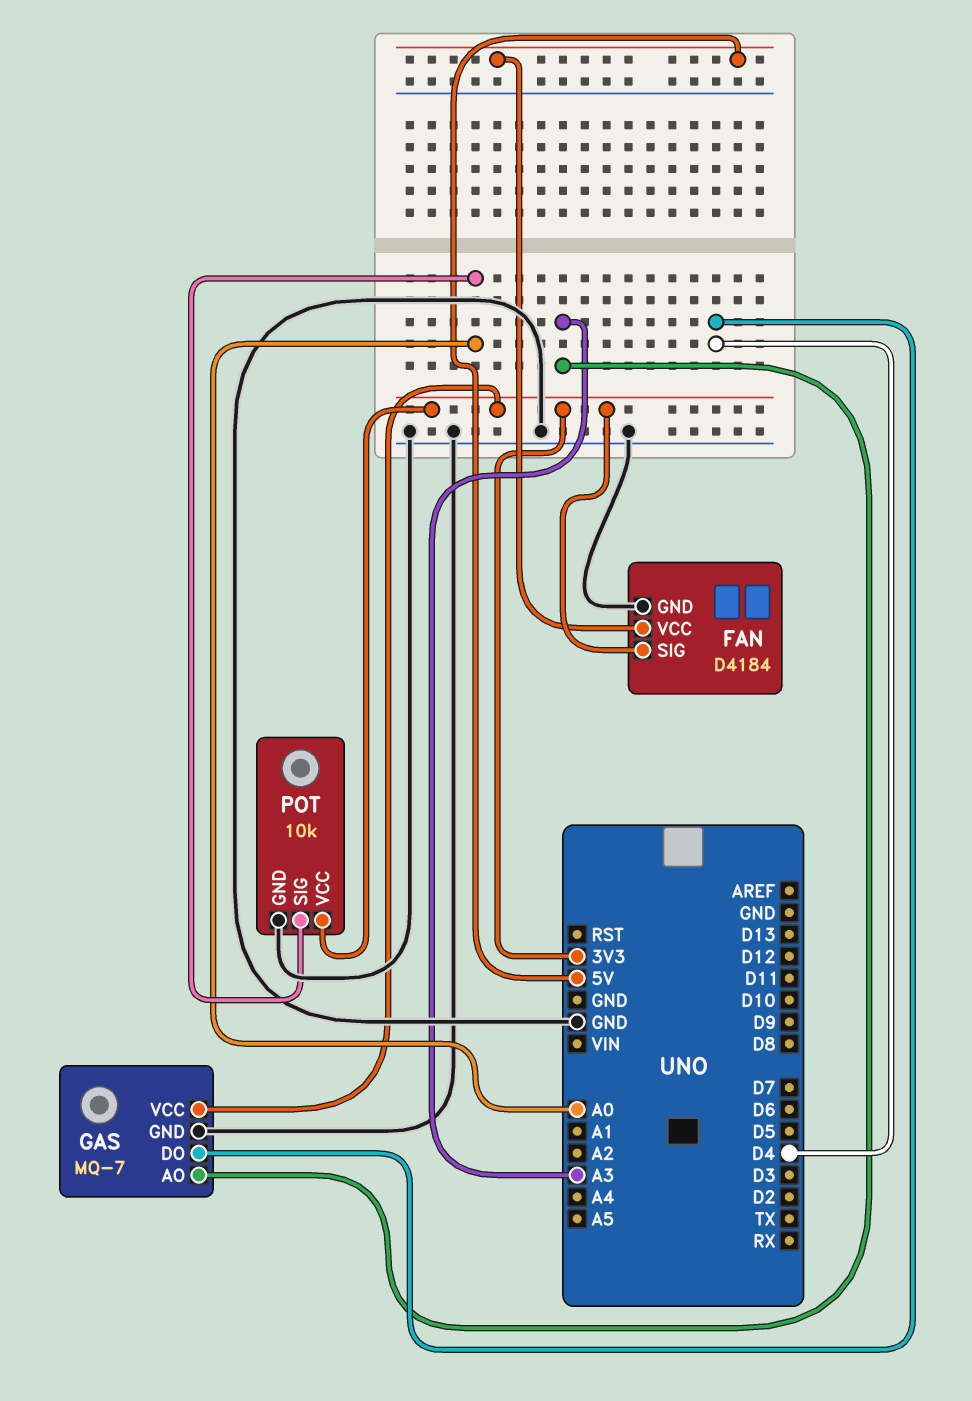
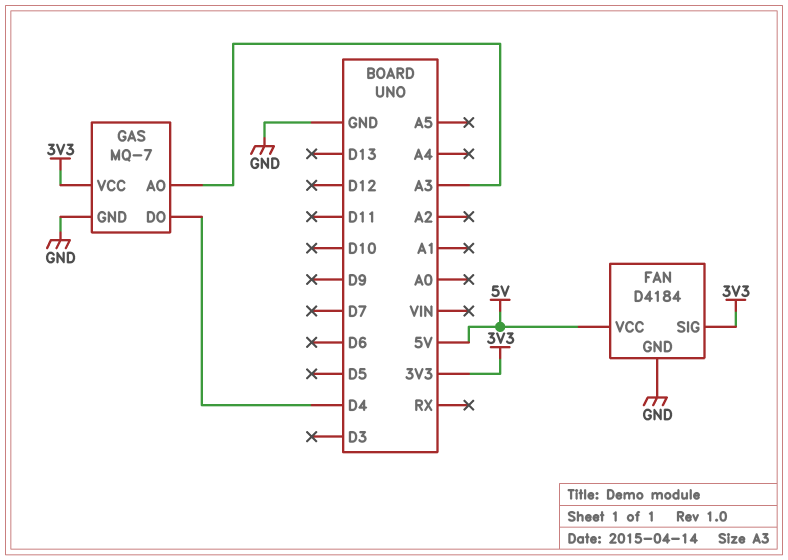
POT: 10k -> none
POT pin GND: GND -> none
POT pin SIG: A0 -> none
POT pin VCC: 3V3 -> none

